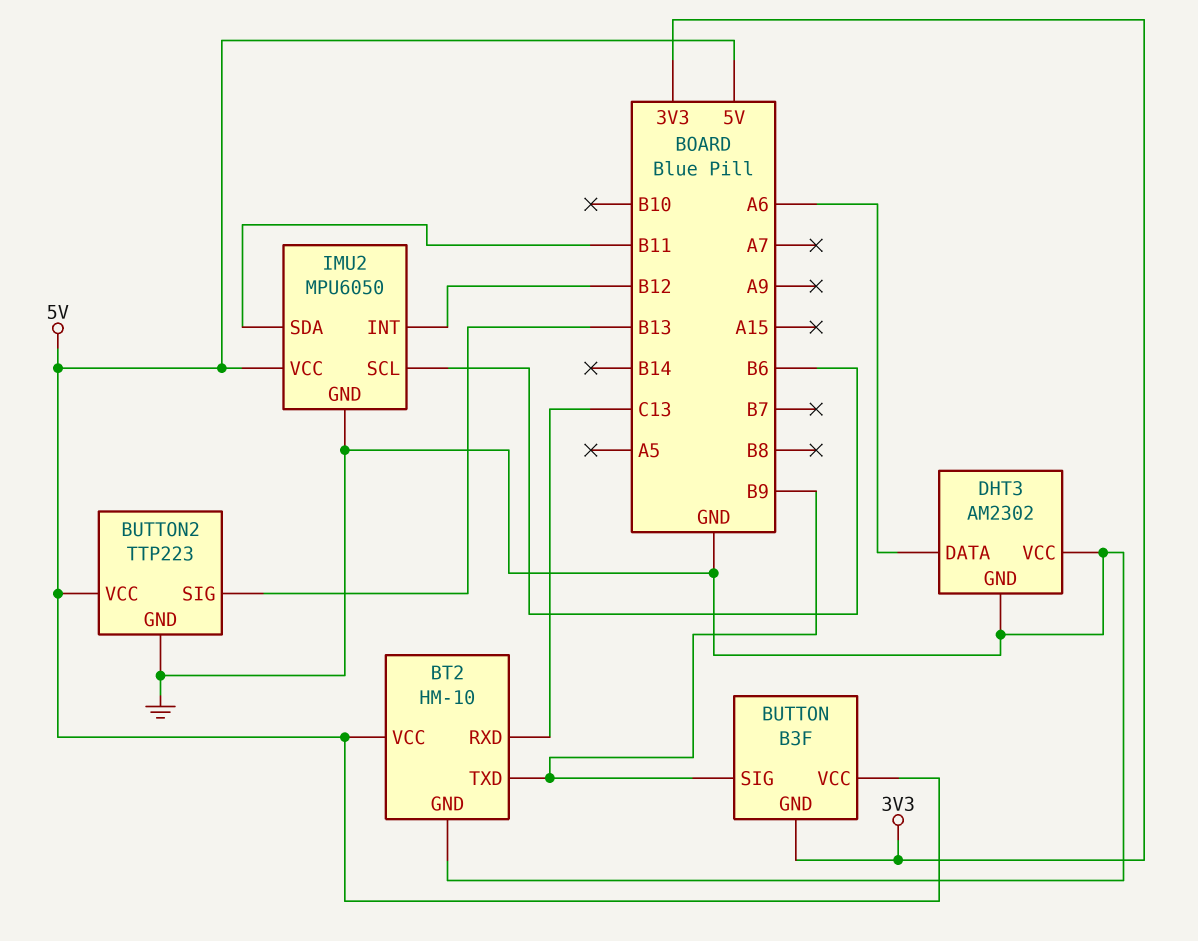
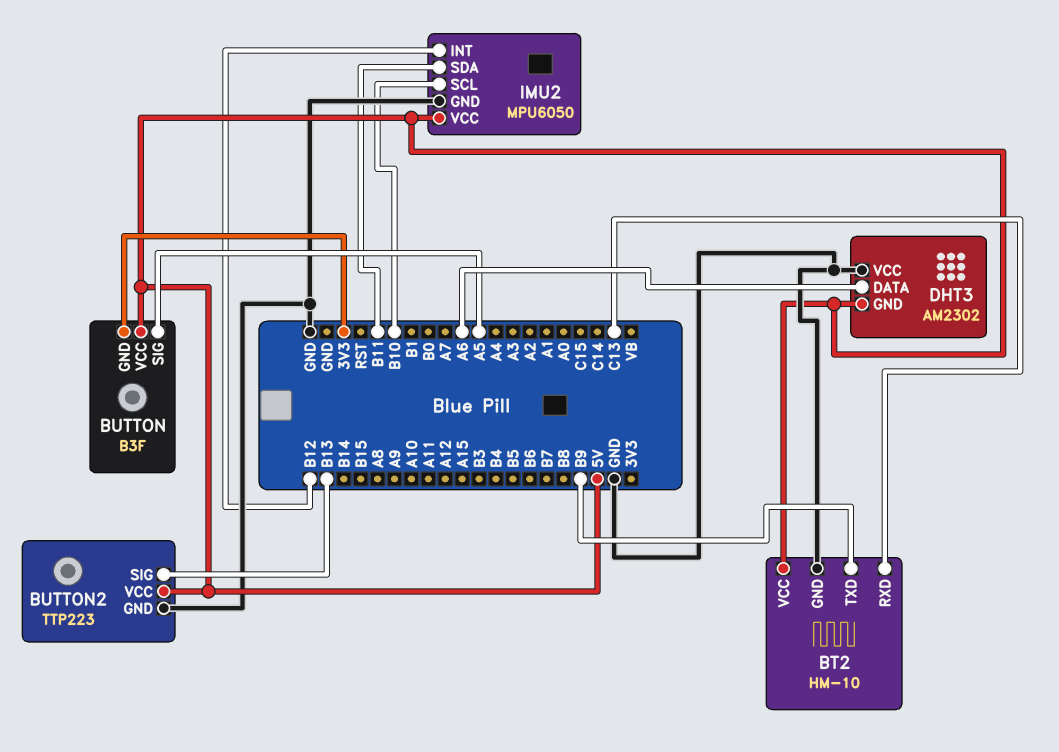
BUTTON pin SIG: B9 -> A5
DHT3 pin GND: GND -> 5V
IMU2 pin SCL: B6 -> B10

